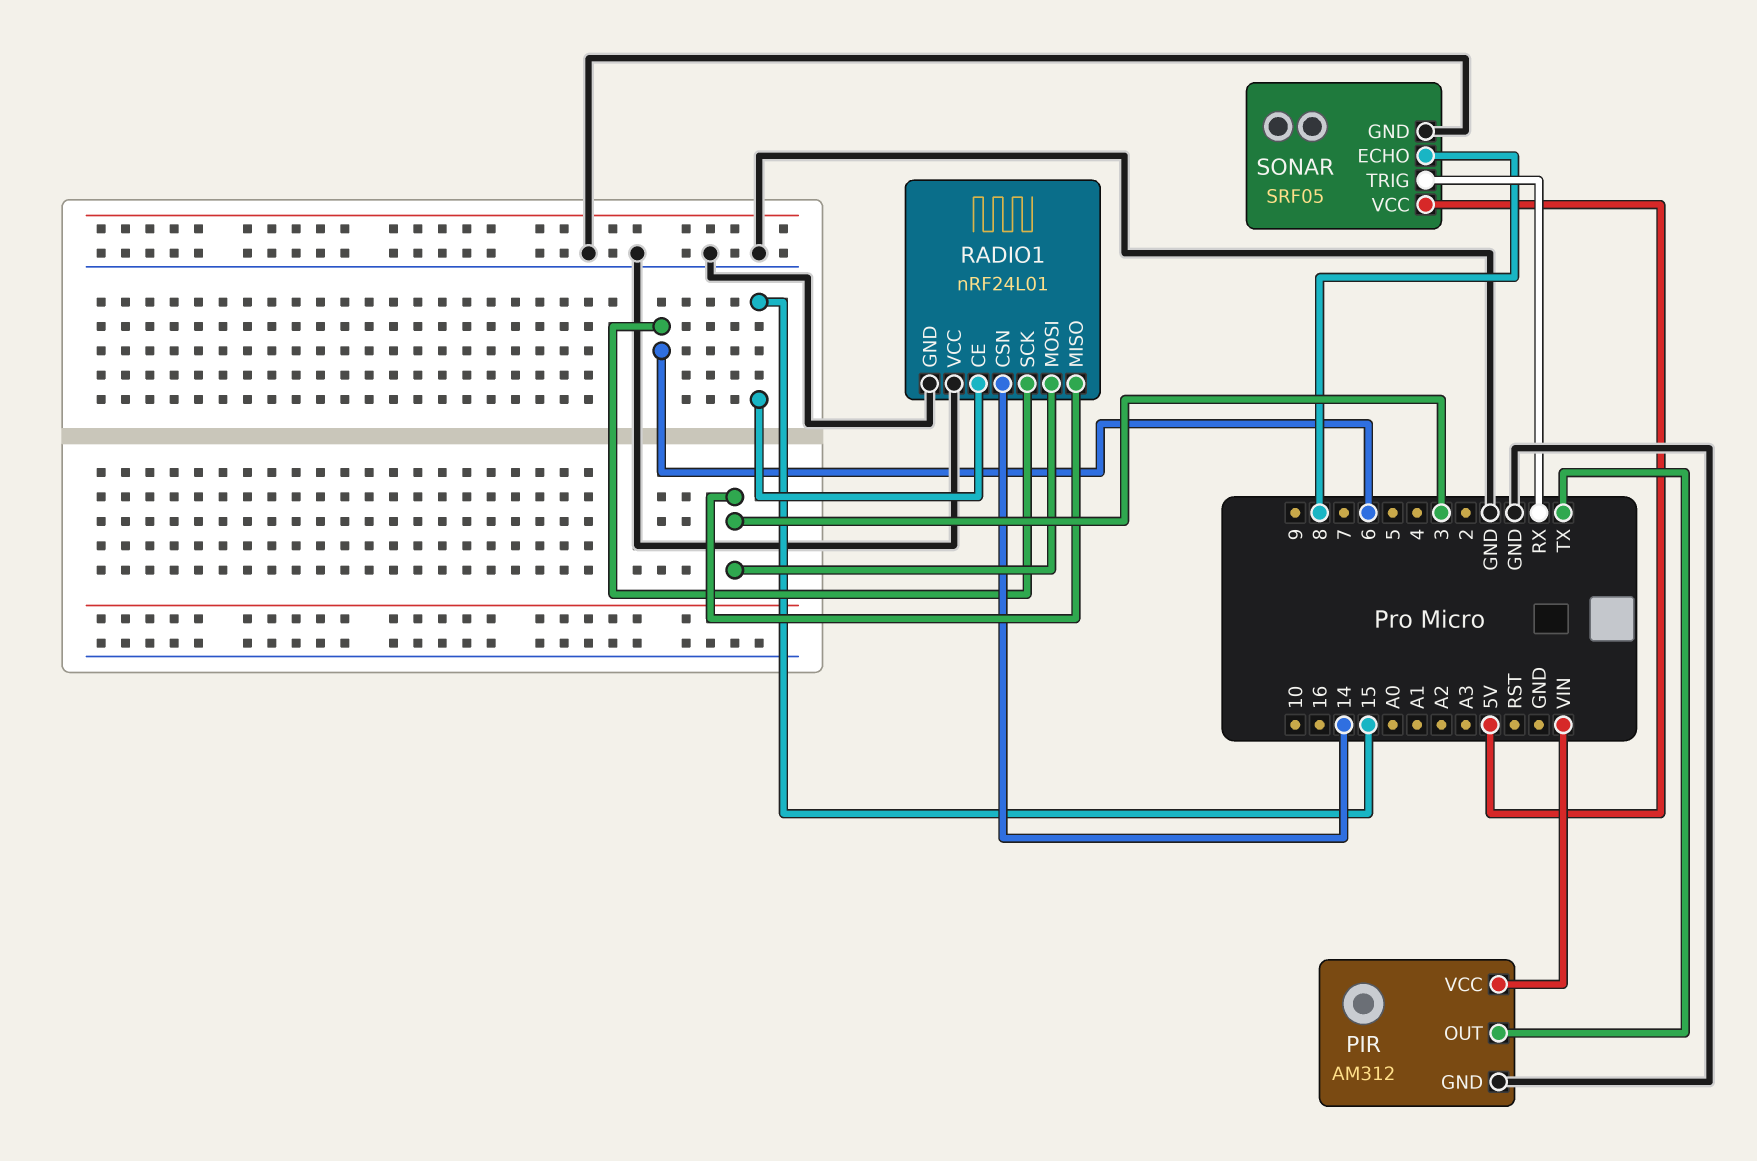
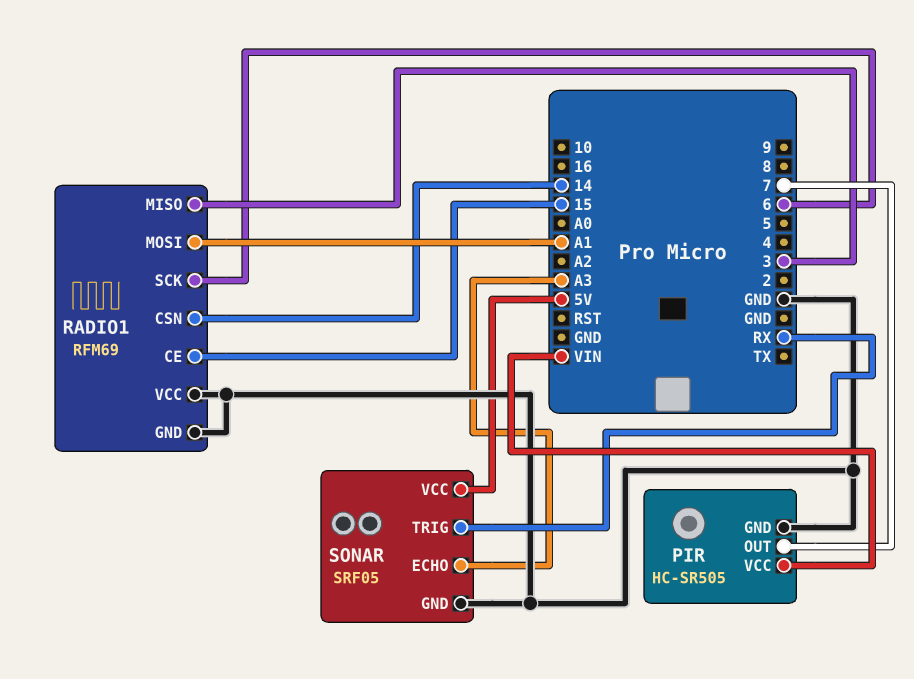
PIR: AM312 -> HC-SR505
PIR pin OUT: TX -> 7
RADIO1: nRF24L01 -> RFM69
RADIO1 pin MOSI: 3 -> A1
SONAR pin ECHO: 8 -> A3

